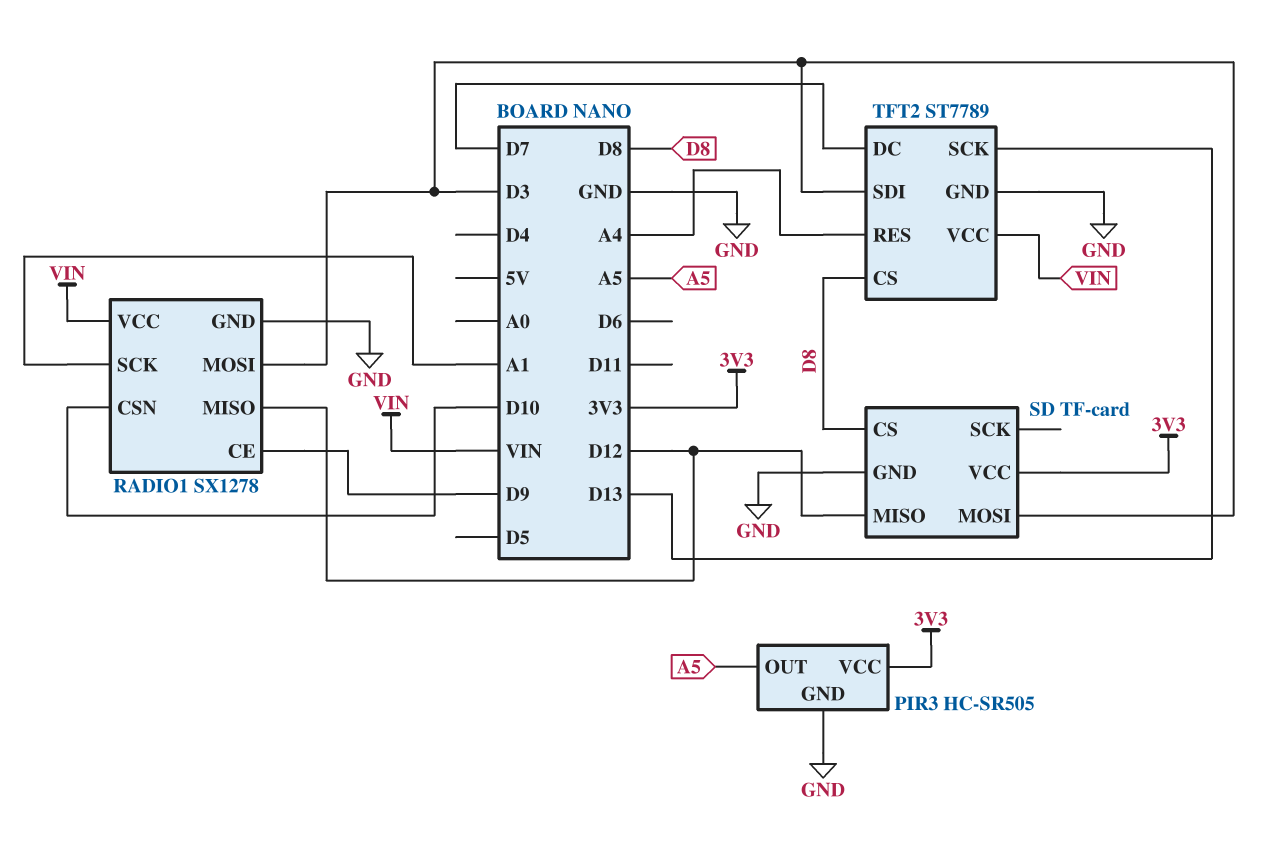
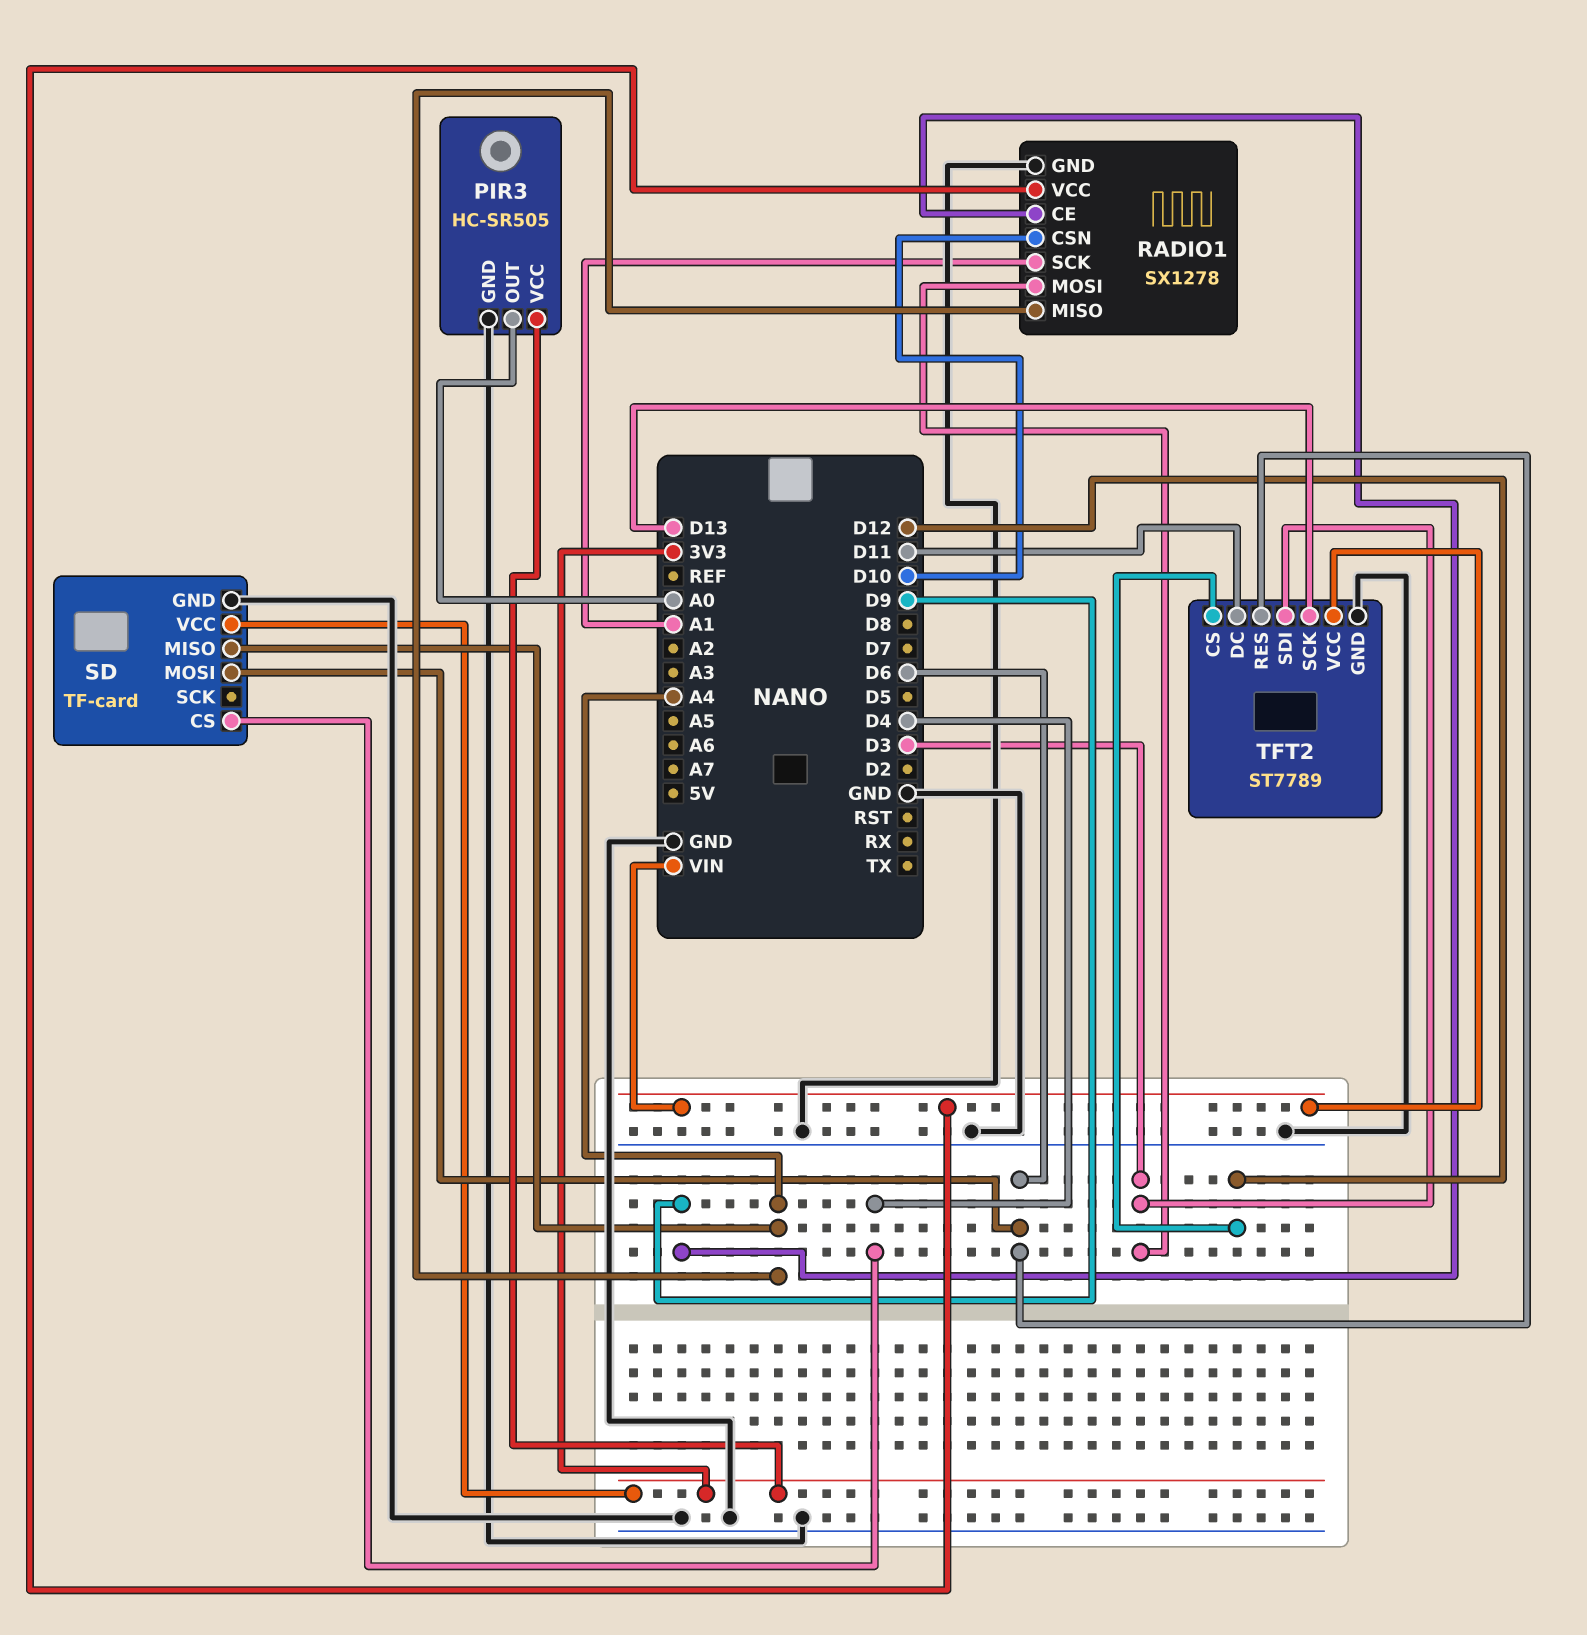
PIR3 pin OUT: A5 -> A0
RADIO1 pin MISO: D12 -> A4
SD pin CS: D8 -> D4
SD pin MISO: D12 -> A4
SD pin MOSI: D3 -> D6
TFT2 pin CS: D8 -> D12
TFT2 pin DC: D7 -> D11
TFT2 pin RES: A4 -> D6

